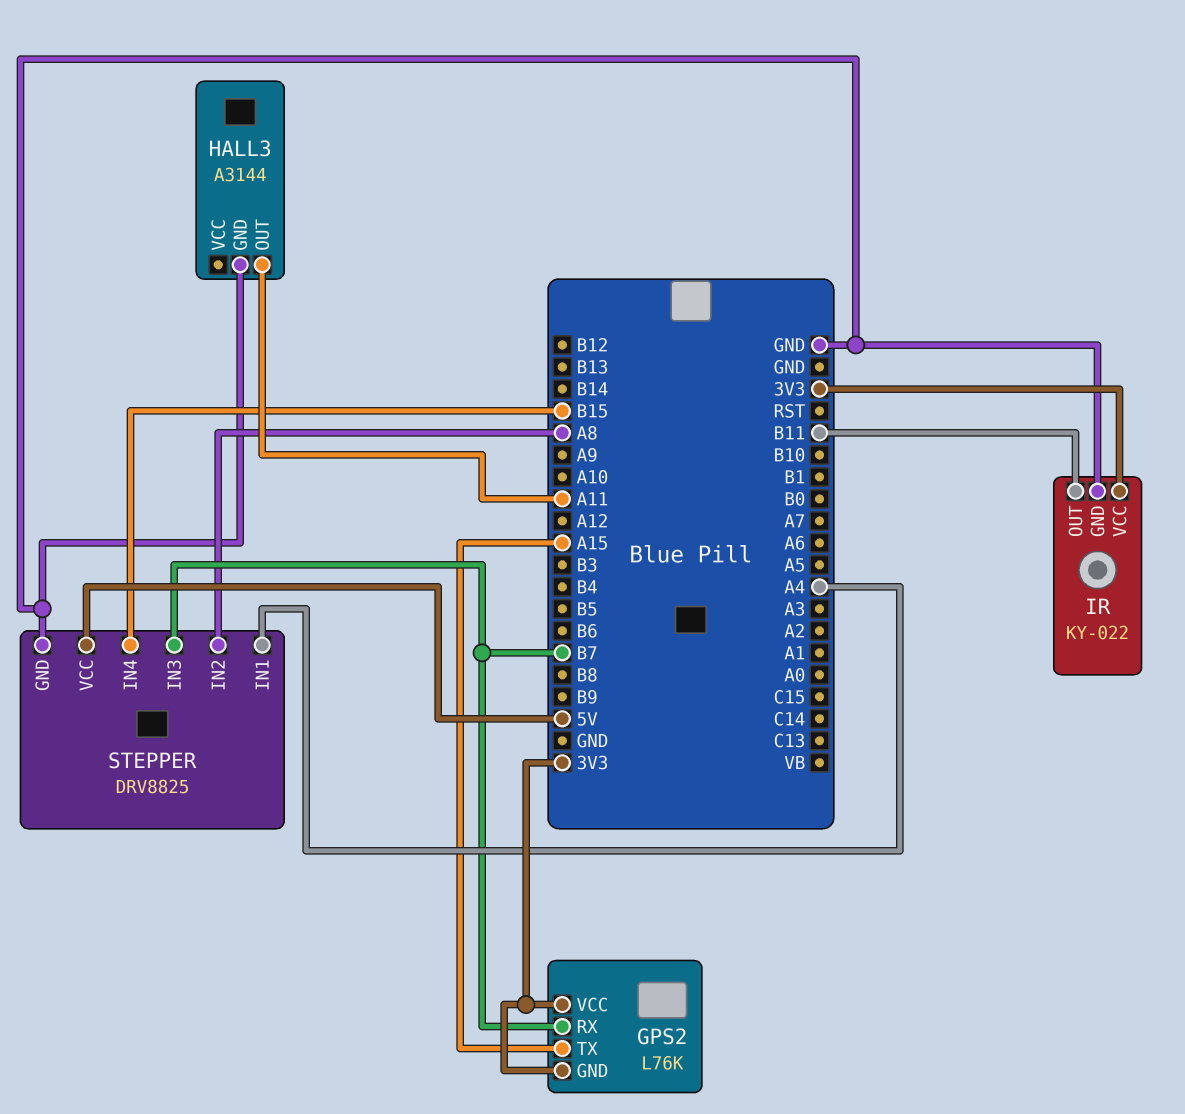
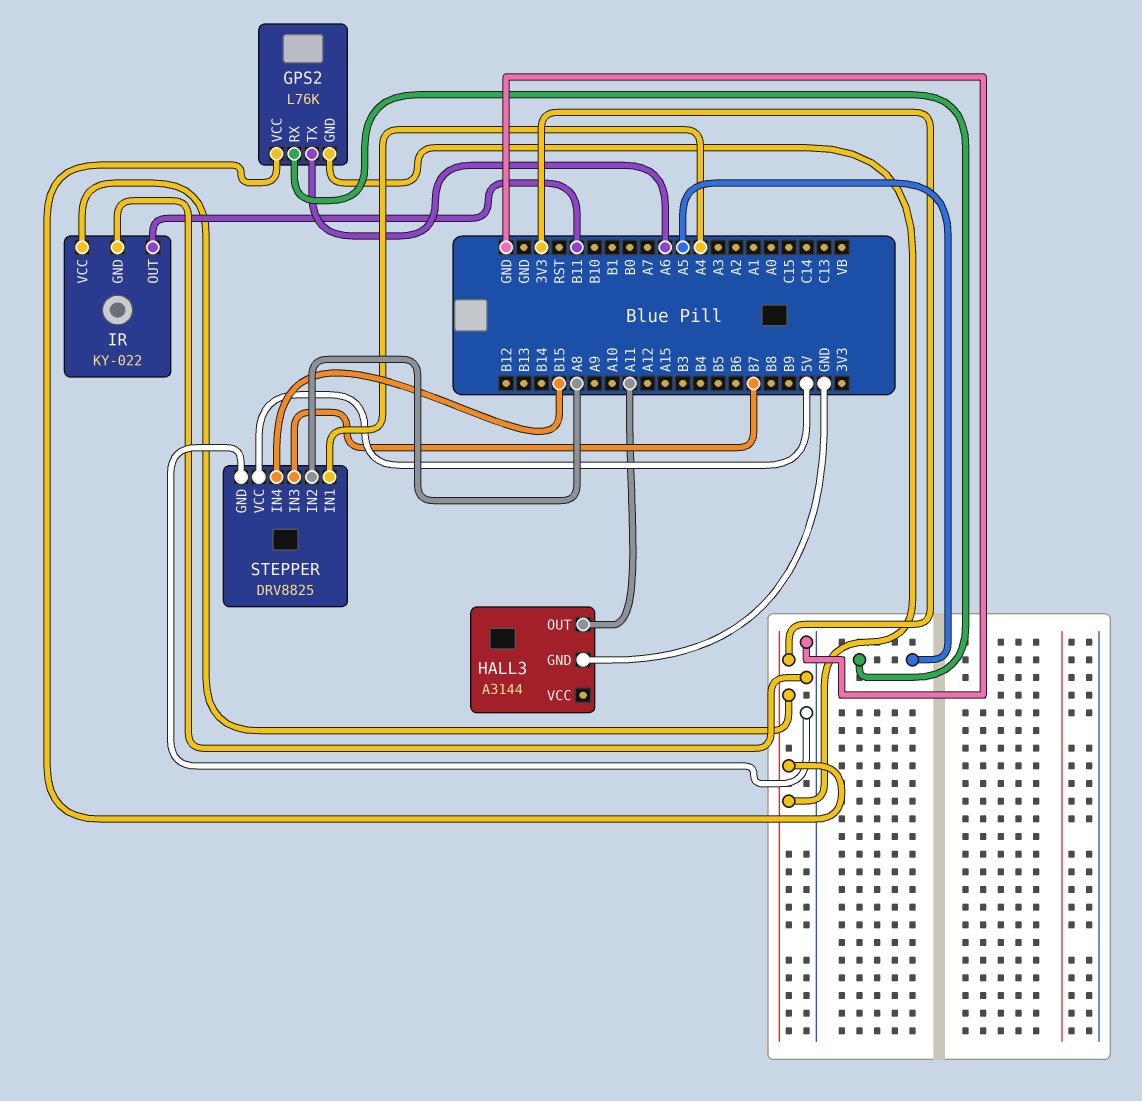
GPS2 pin RX: B7 -> A5
GPS2 pin TX: A15 -> A6

